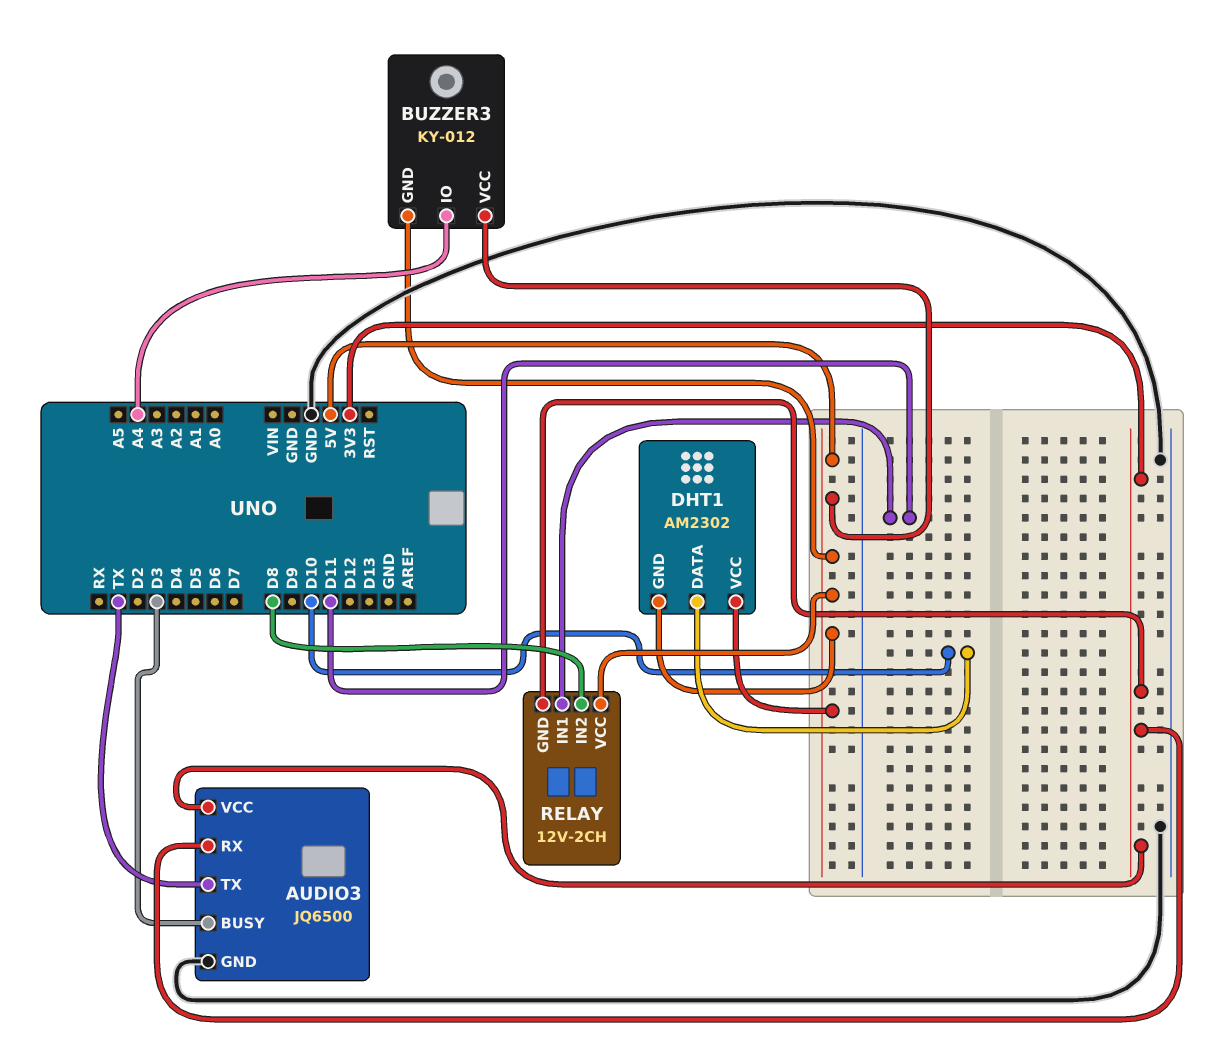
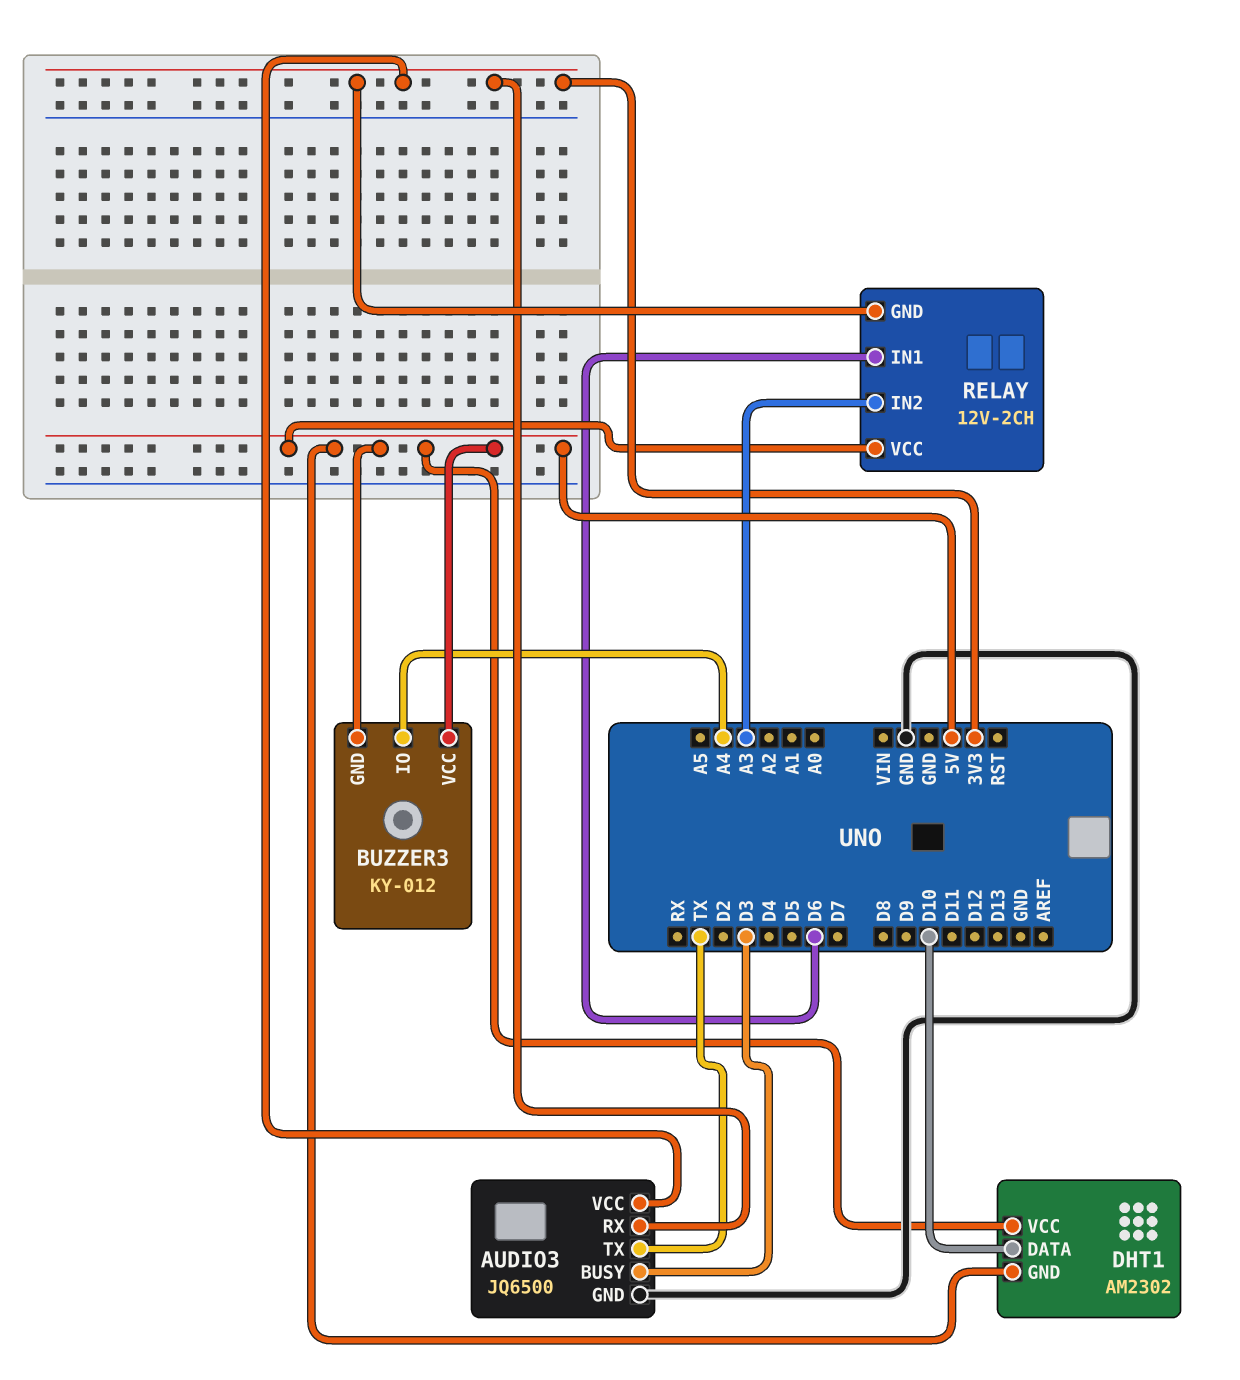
RELAY pin IN1: D11 -> D6
RELAY pin IN2: D8 -> A3

